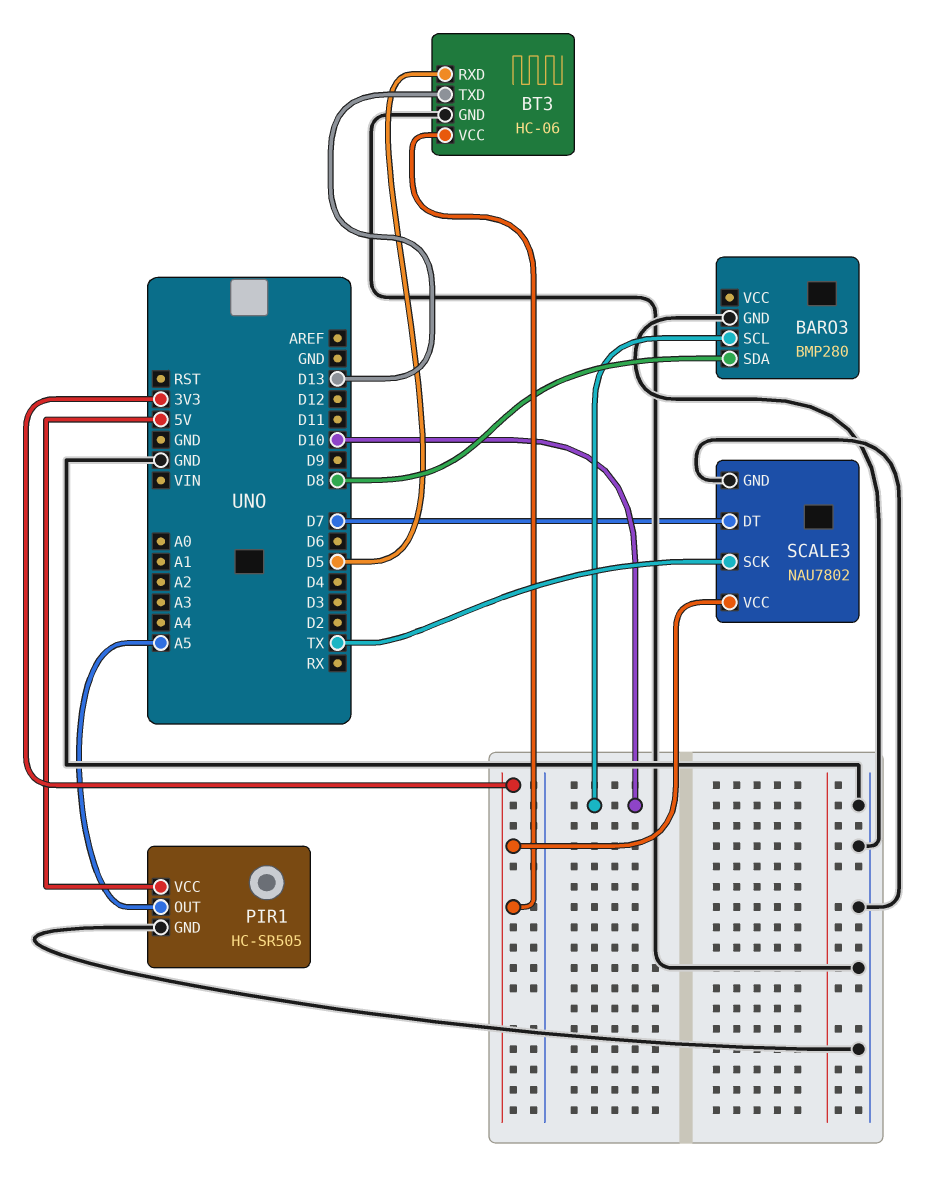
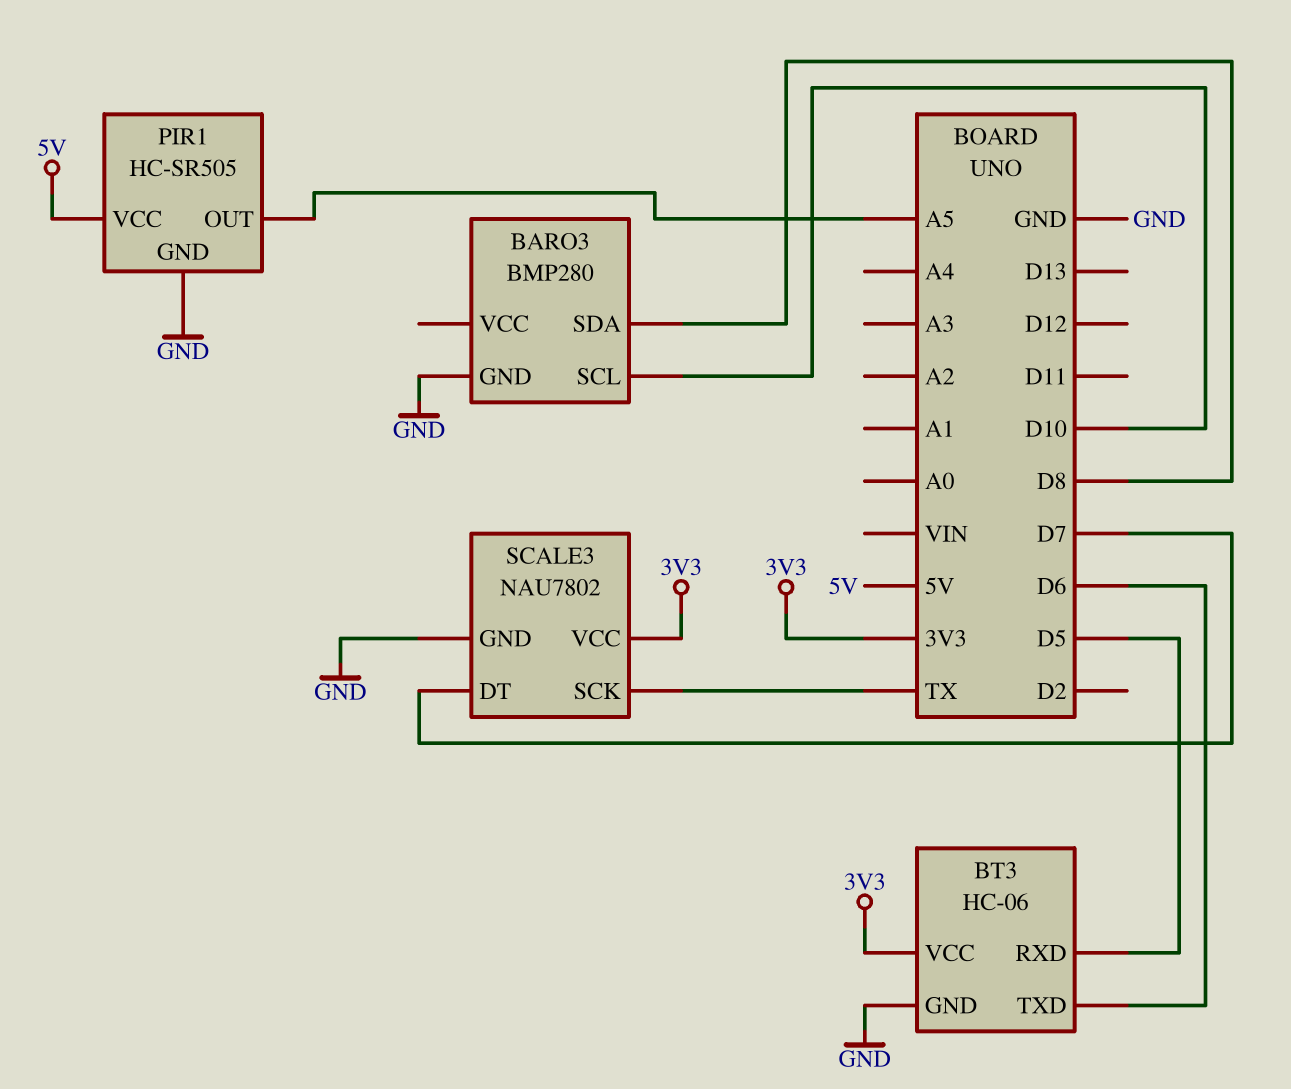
BT3 pin TXD: D13 -> D6

